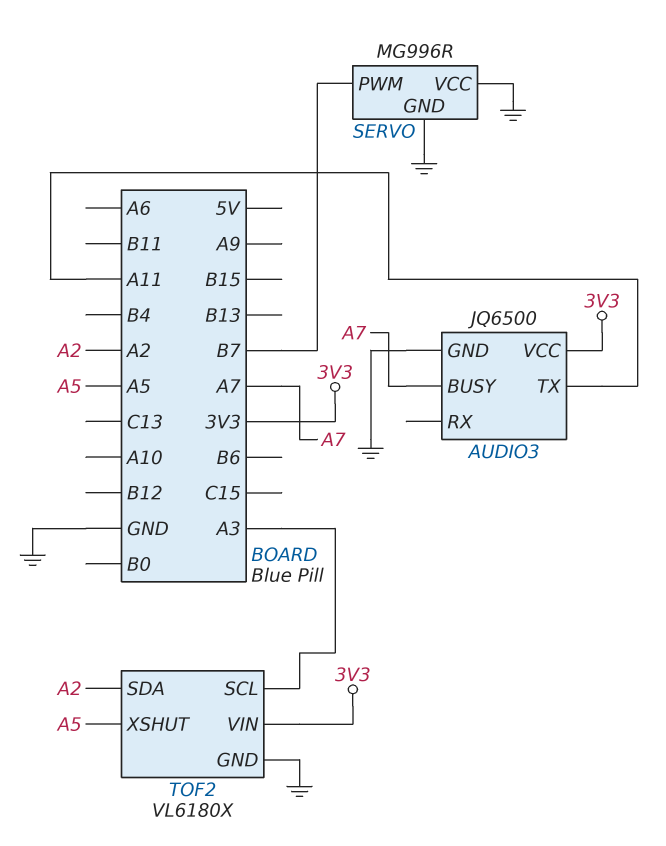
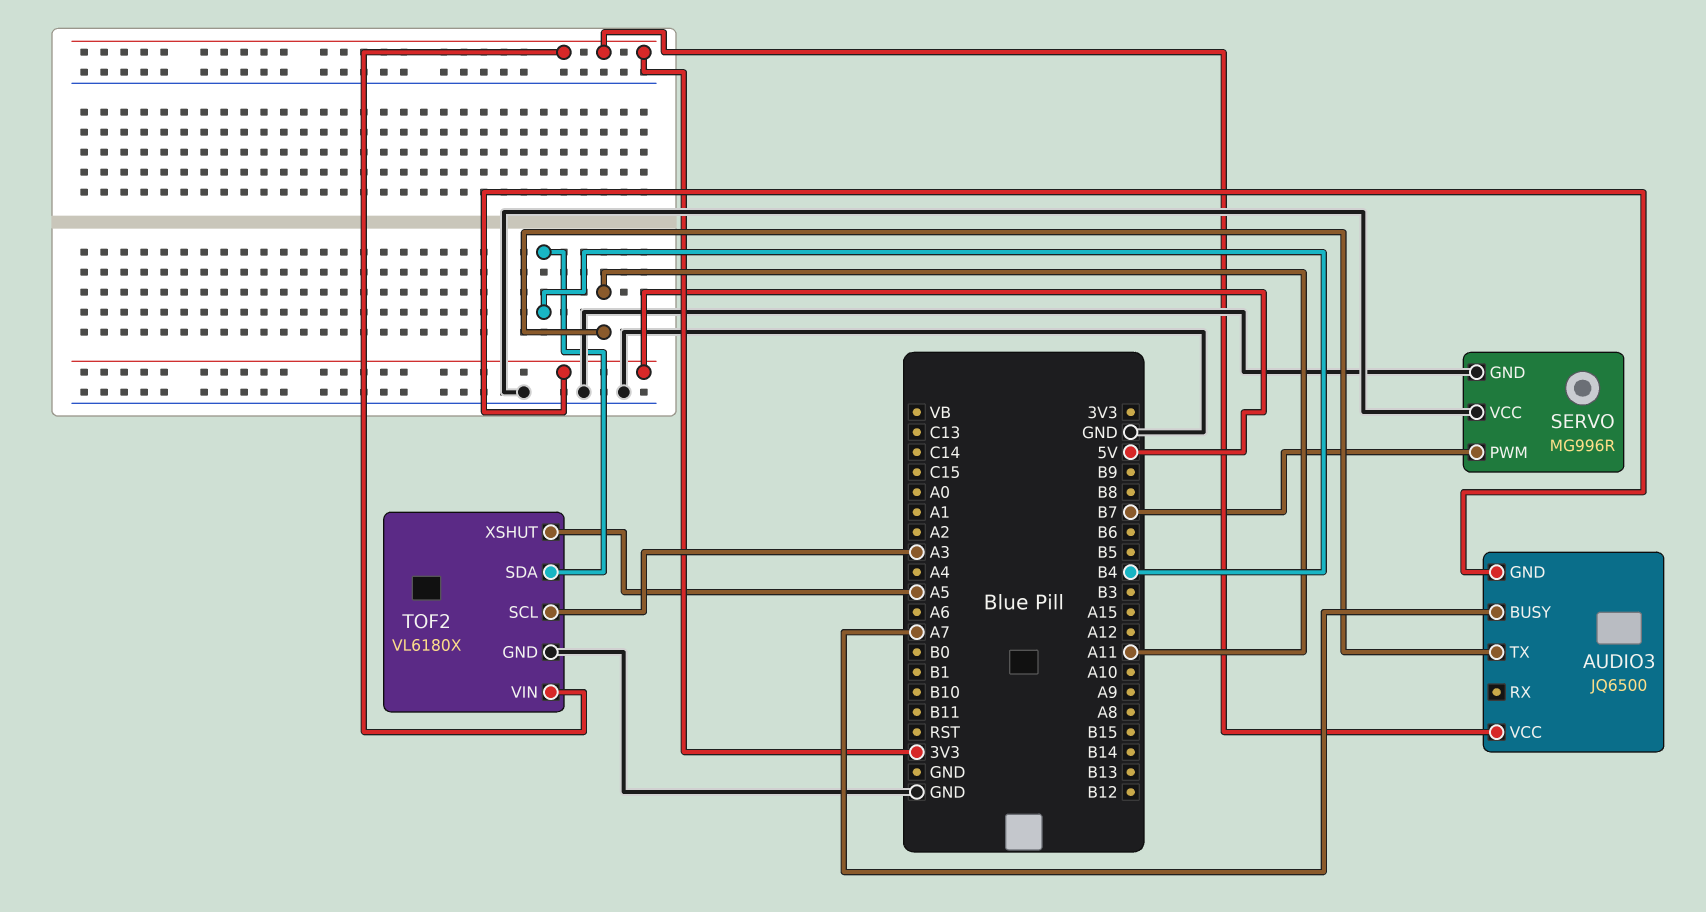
AUDIO3 pin GND: GND -> 5V
TOF2 pin SDA: A2 -> B4

